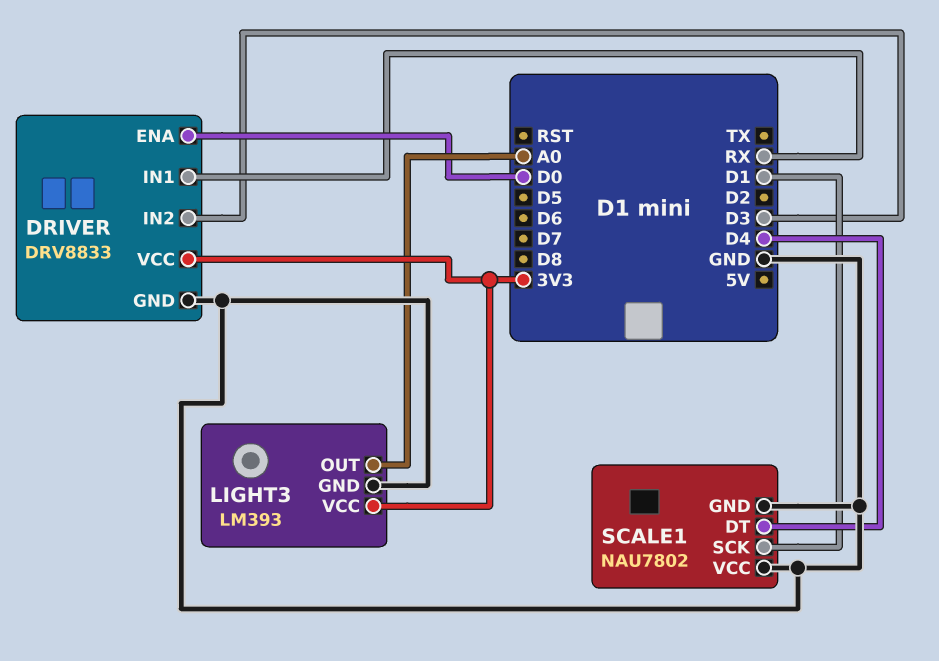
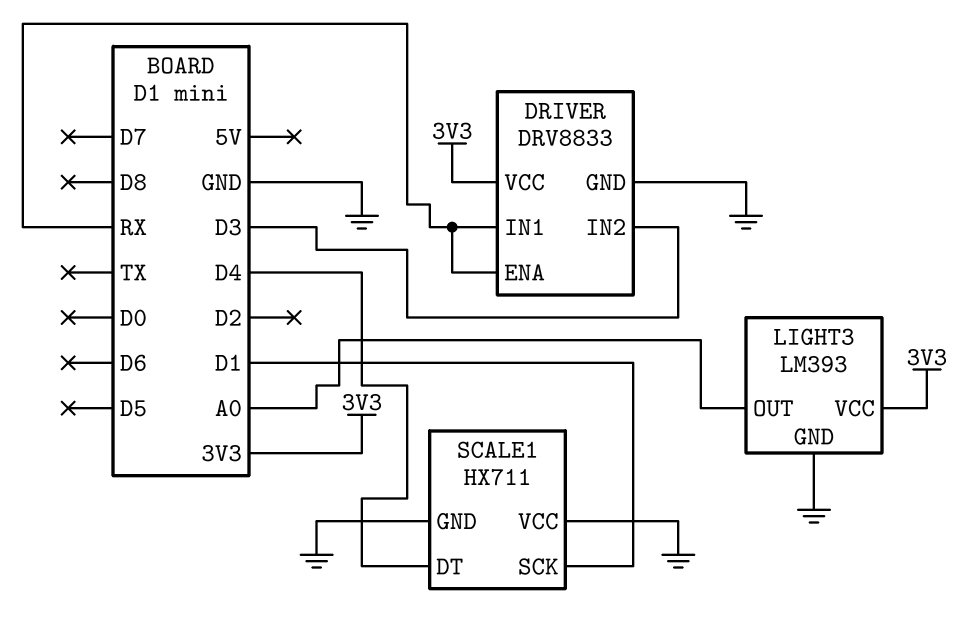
DRIVER pin ENA: D0 -> RX
SCALE1: NAU7802 -> HX711

